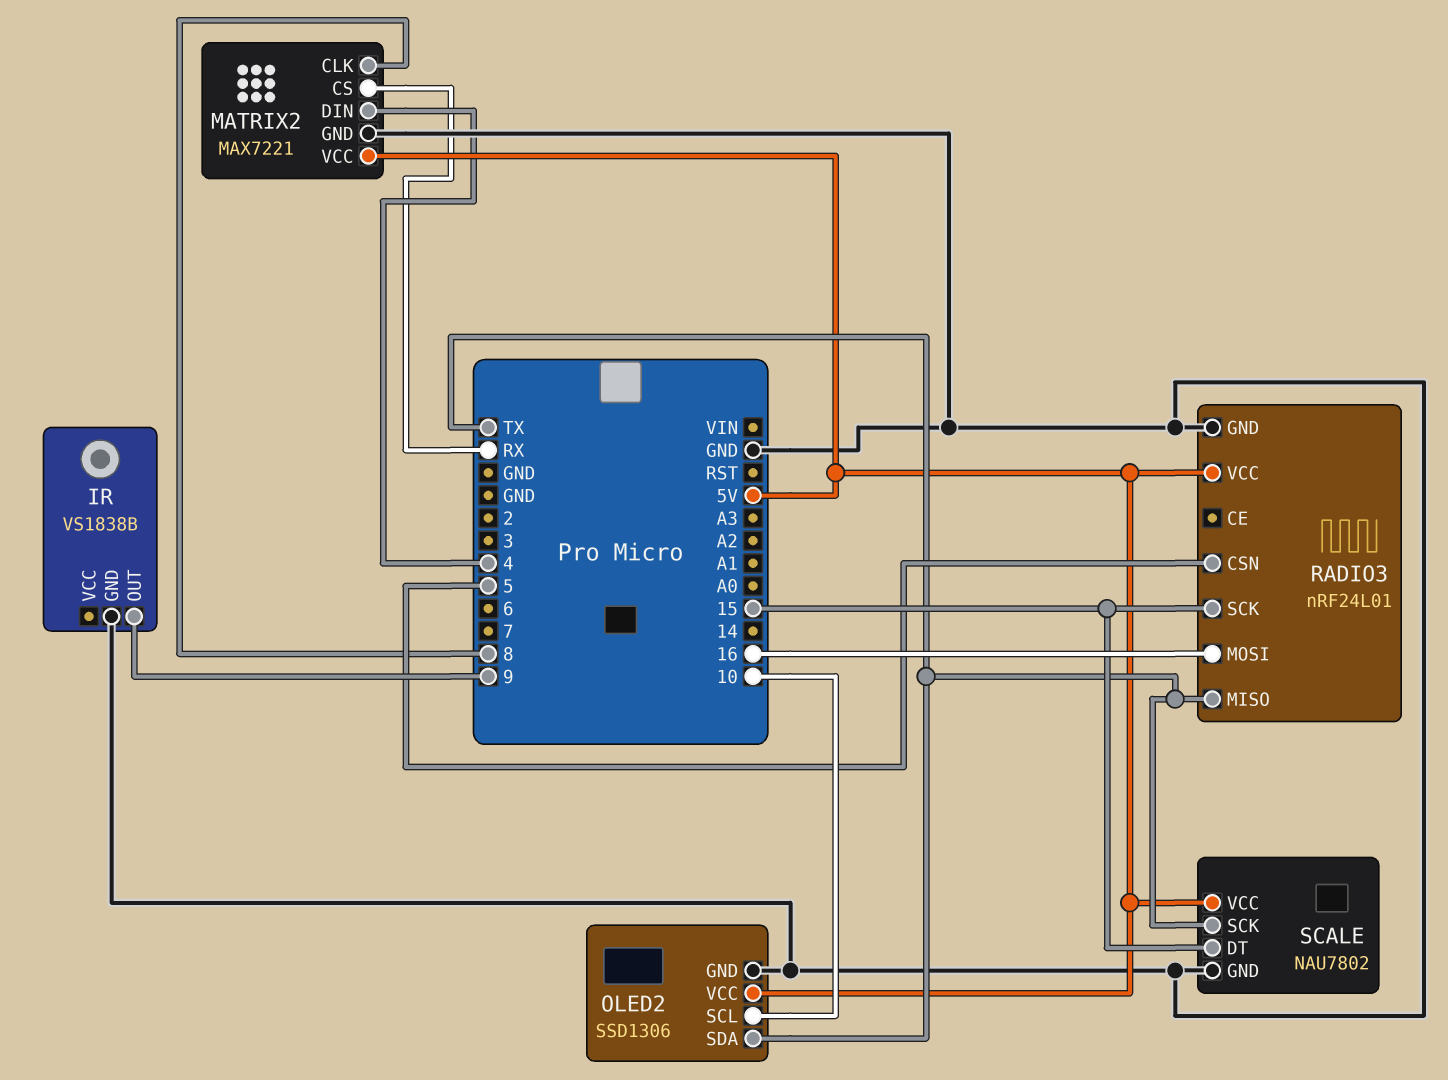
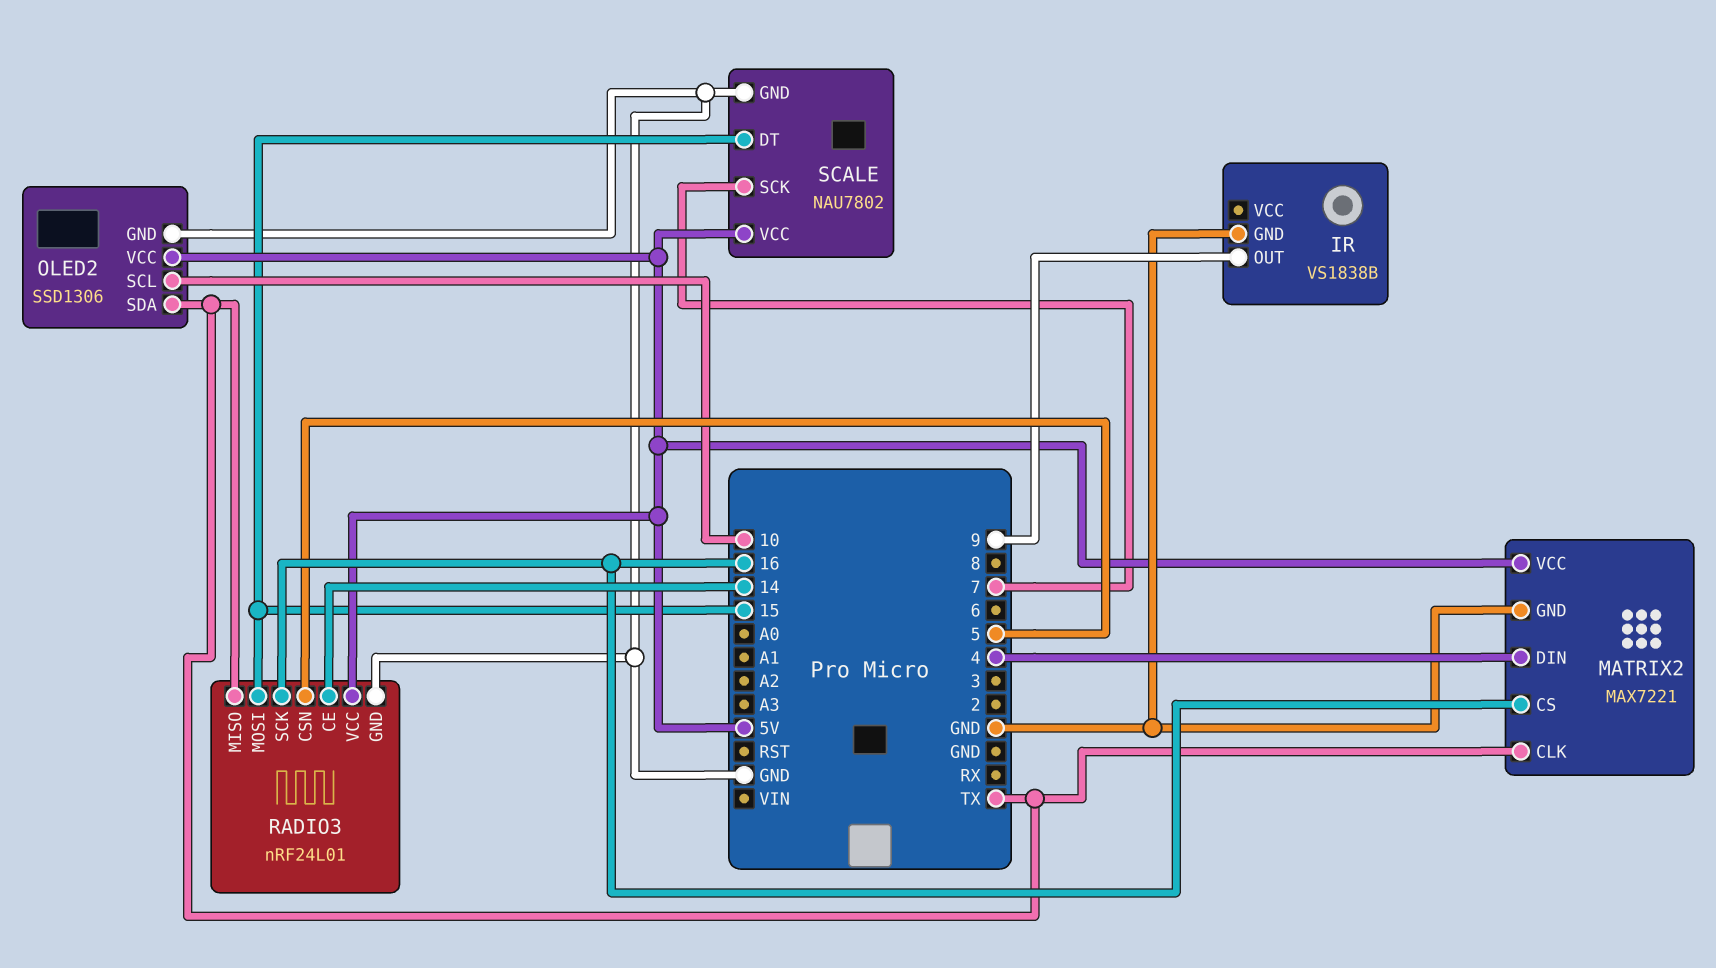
MATRIX2 pin CLK: 8 -> TX
MATRIX2 pin CS: RX -> 16
RADIO3 pin CE: none -> 14
RADIO3 pin MOSI: 16 -> 15
RADIO3 pin SCK: 15 -> 16
SCALE pin SCK: TX -> 7

